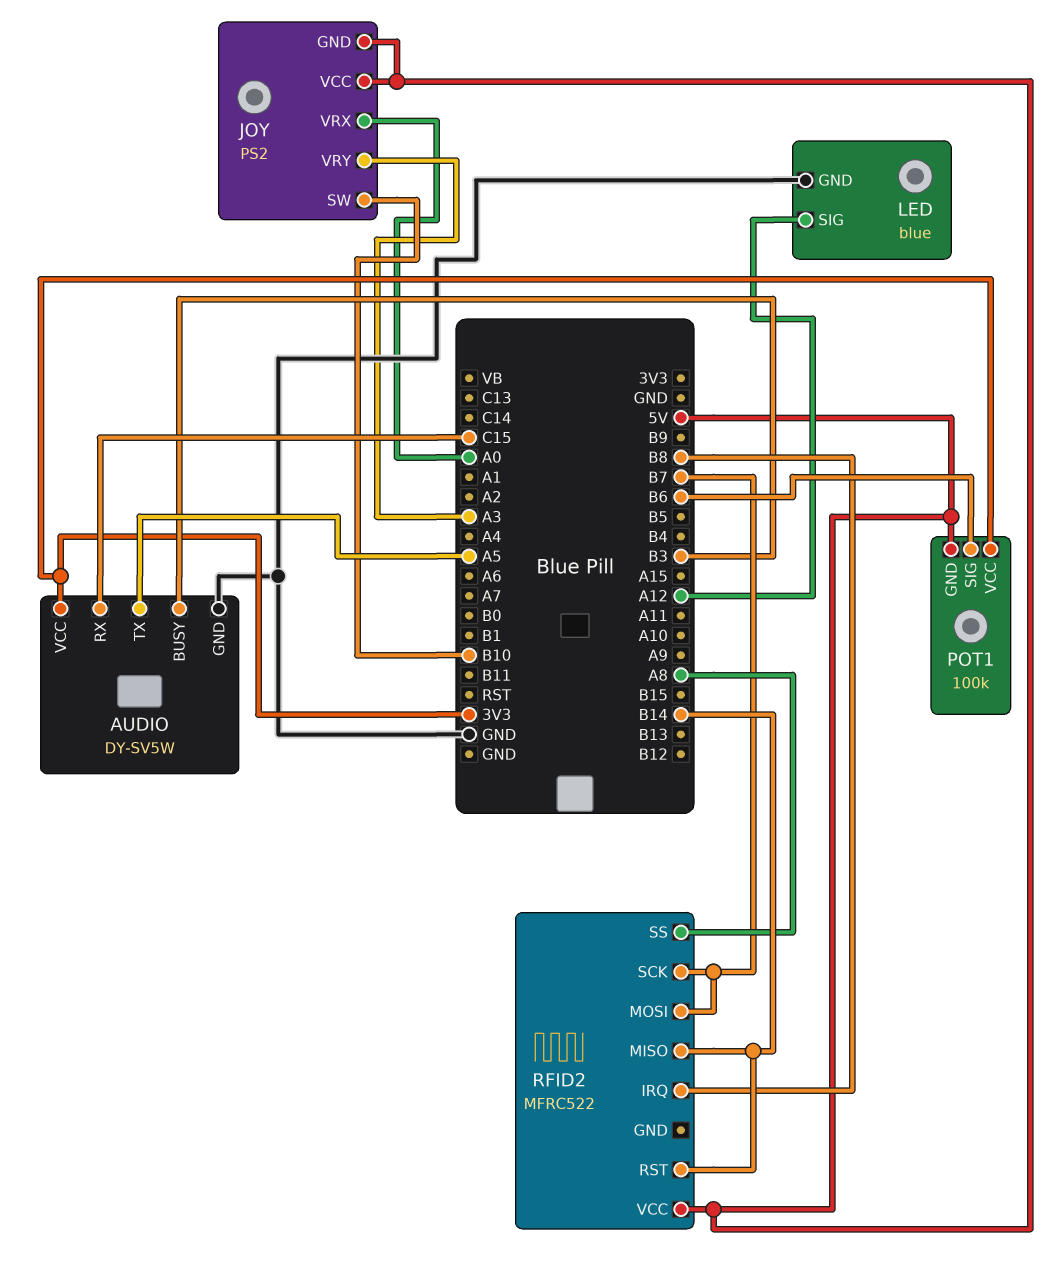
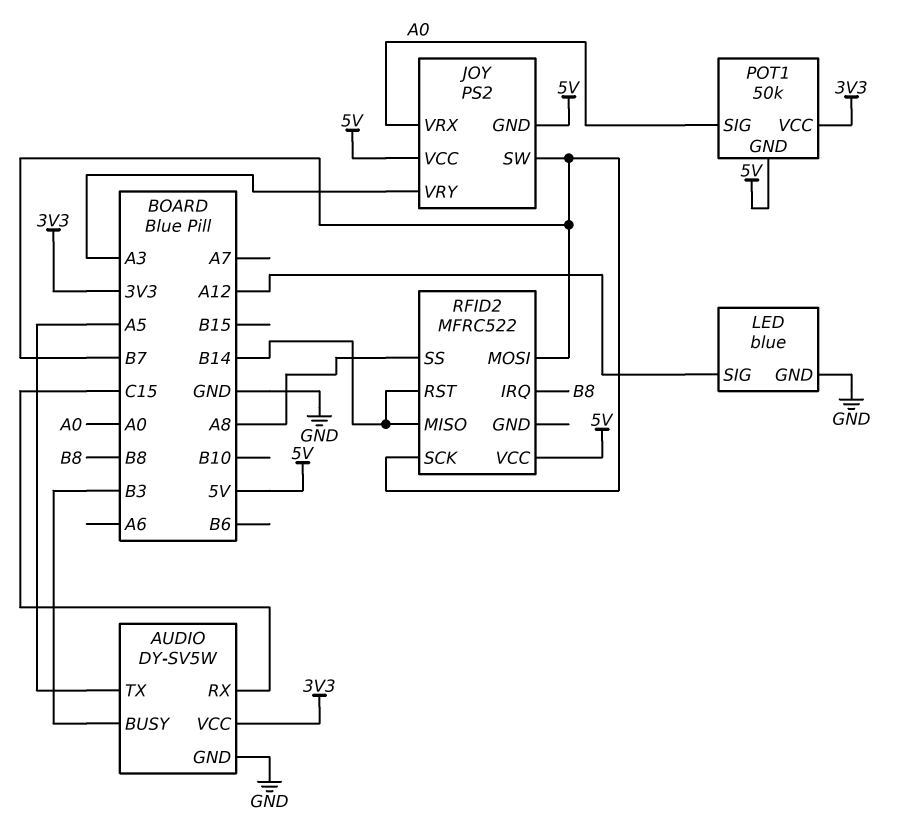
JOY pin SW: B10 -> B7
POT1: 100k -> 50k
POT1 pin SIG: B6 -> A0

